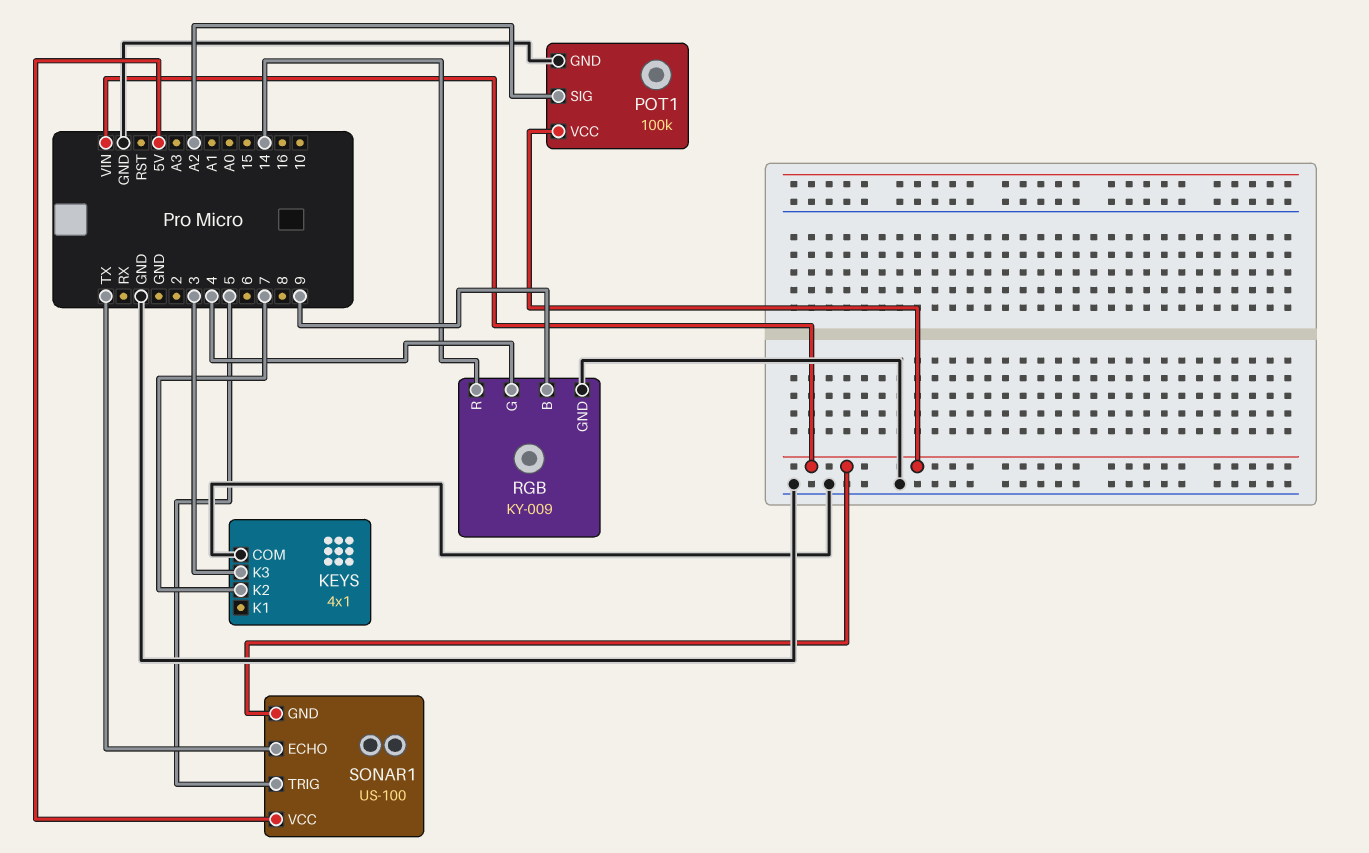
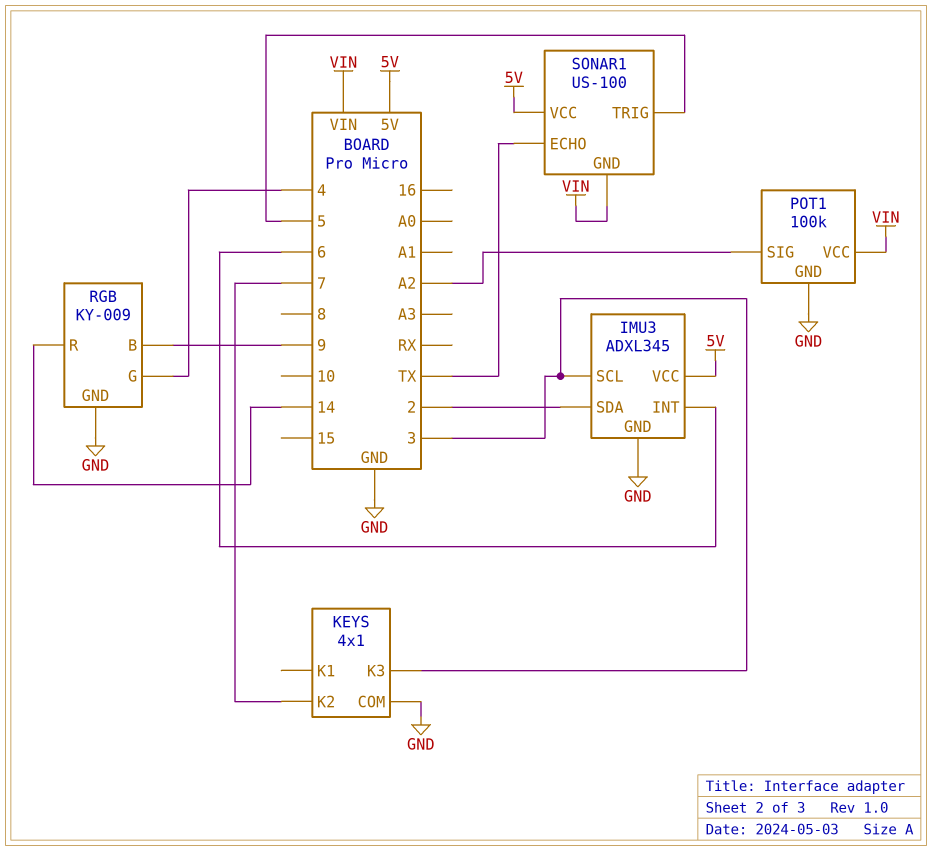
IMU3: none -> ADXL345
IMU3 pin GND: none -> GND
IMU3 pin INT: none -> 6
IMU3 pin SCL: none -> 3
IMU3 pin SDA: none -> 2
IMU3 pin VCC: none -> 5V

